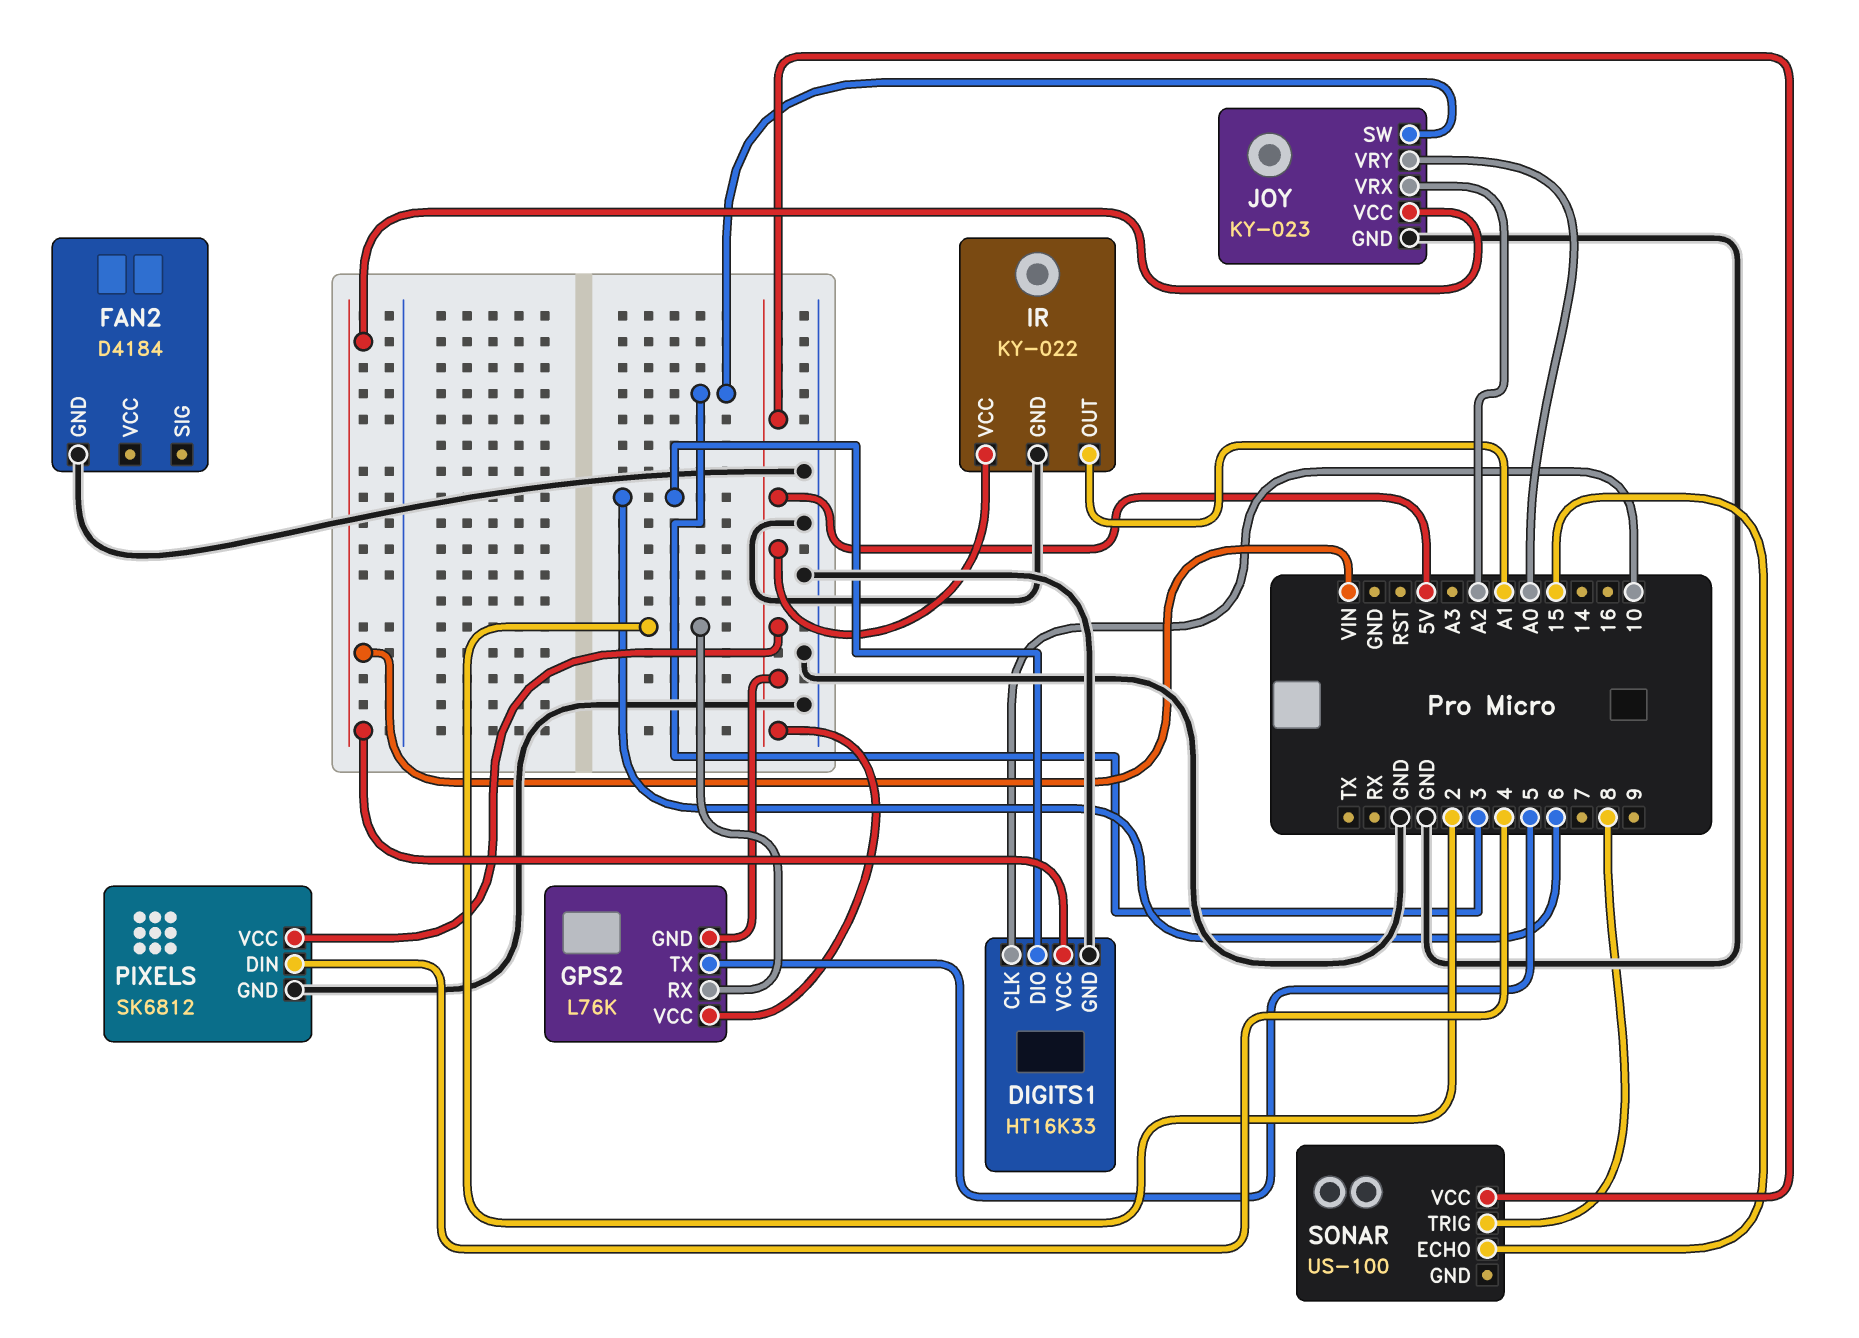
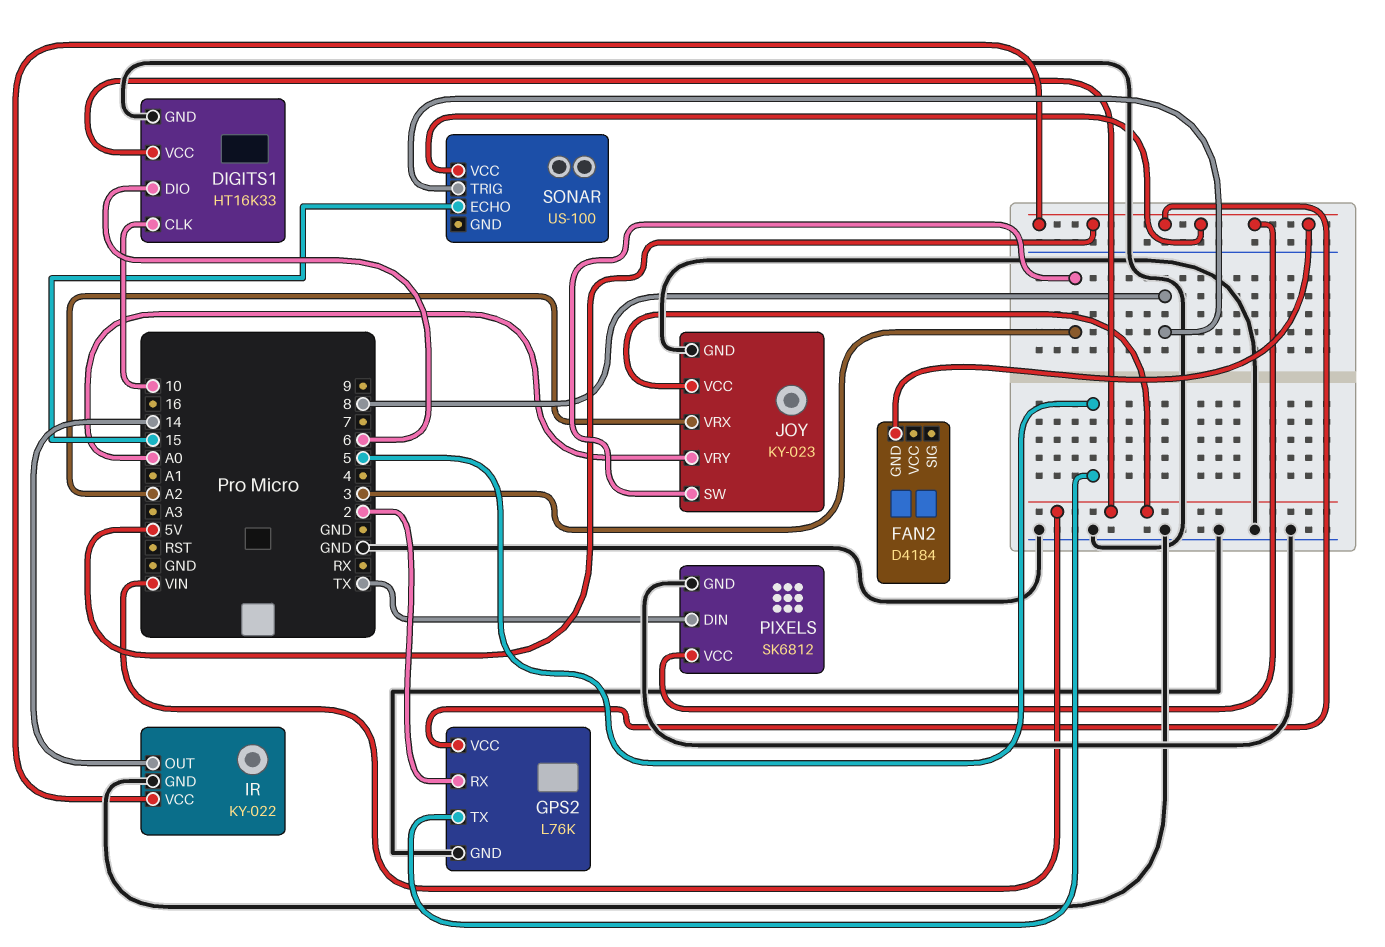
FAN2 pin GND: GND -> 5V
GPS2 pin GND: 5V -> GND
IR pin OUT: A1 -> 14
PIXELS pin DIN: 4 -> TX

